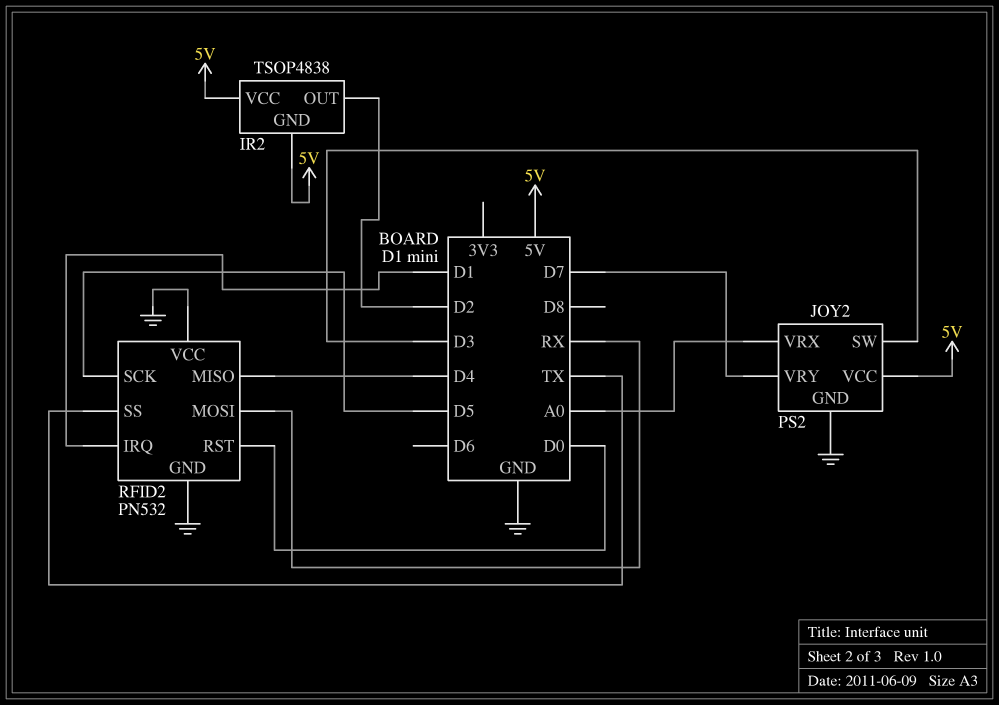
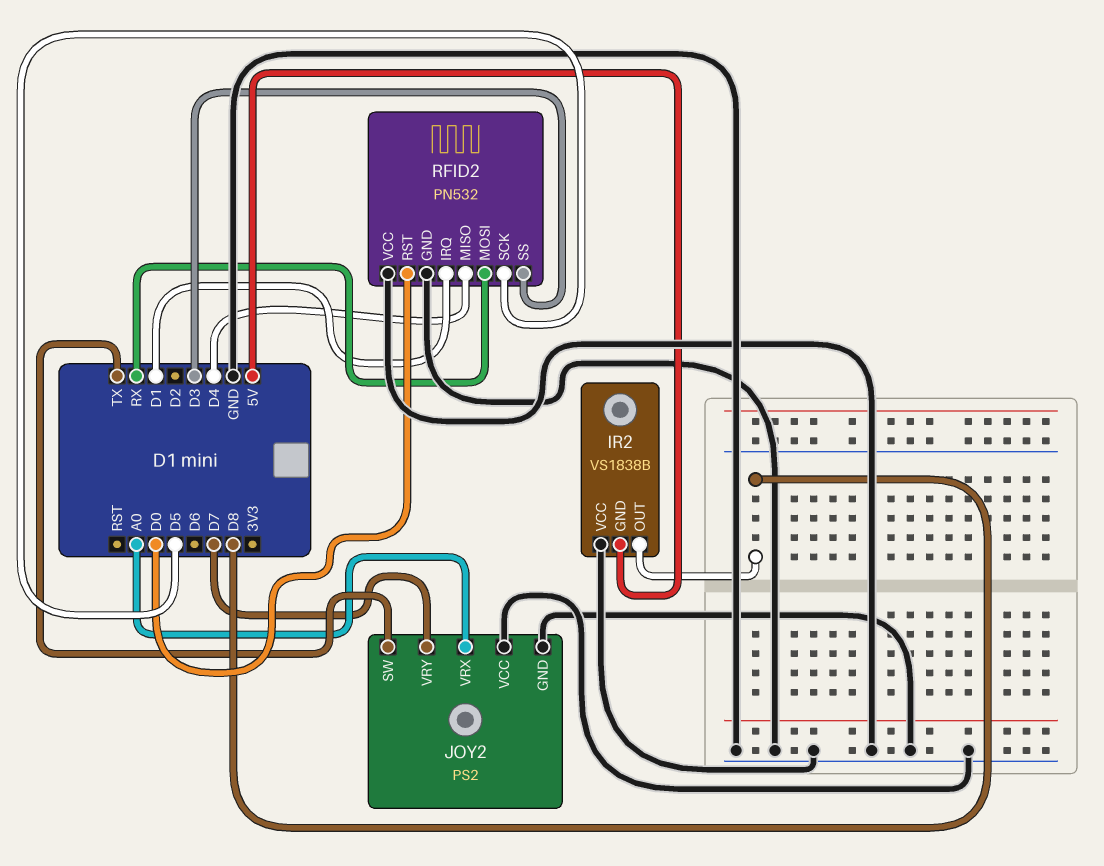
IR2: TSOP4838 -> VS1838B
IR2 pin OUT: D2 -> D8
IR2 pin VCC: 5V -> GND
JOY2 pin SW: D3 -> TX
JOY2 pin VCC: 5V -> GND
RFID2 pin SS: TX -> D3

